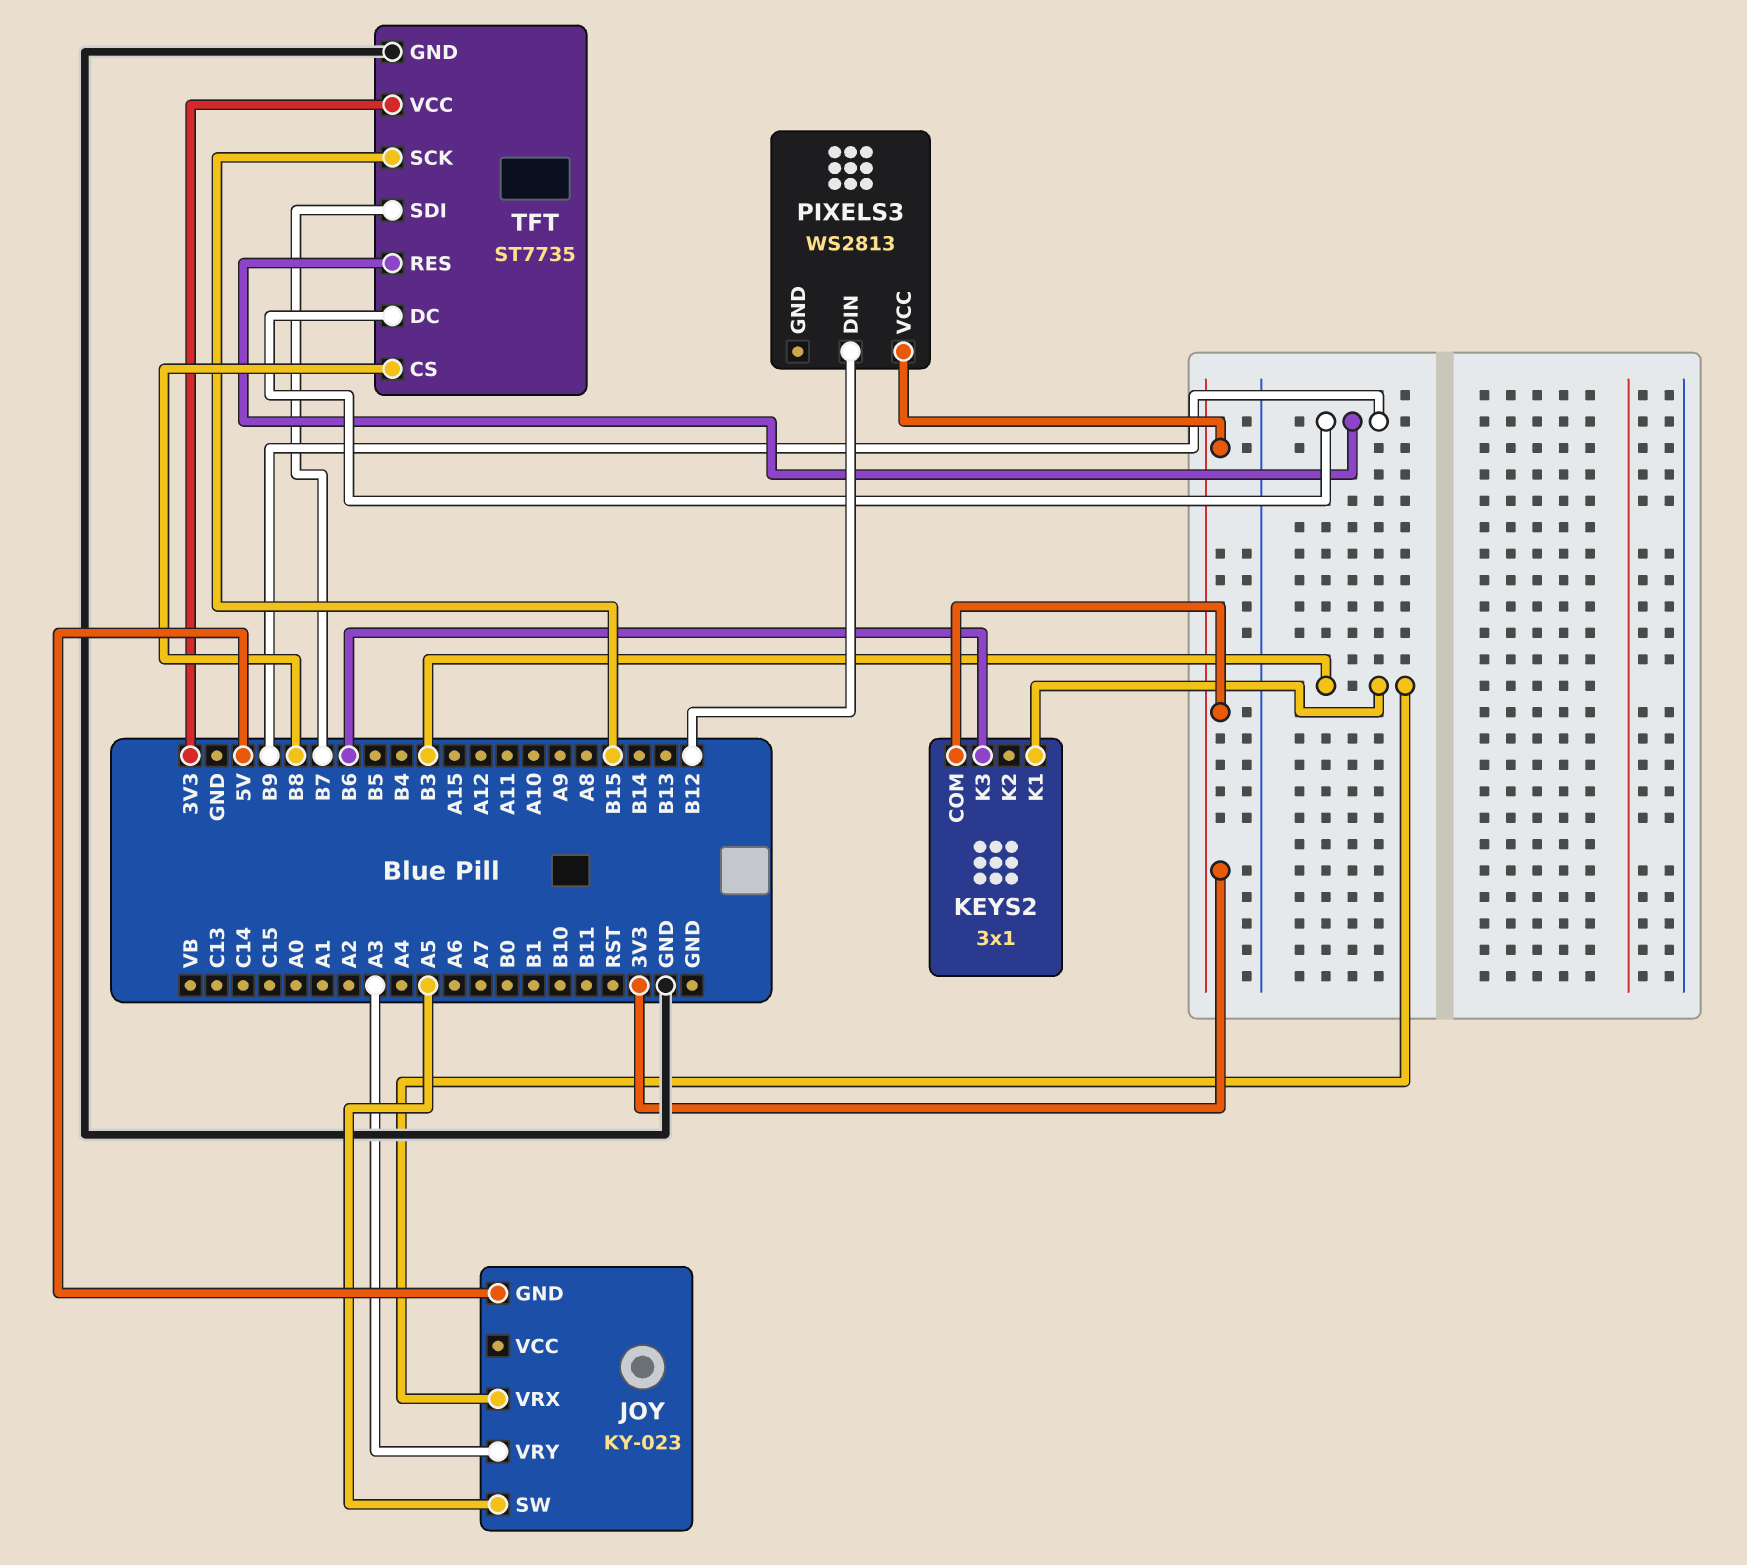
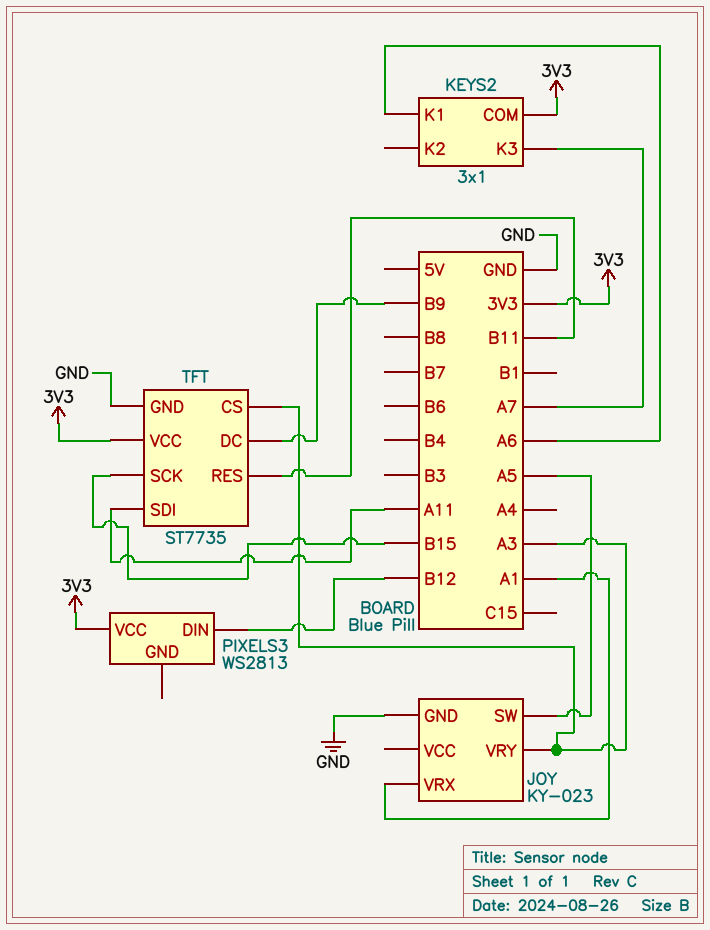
JOY pin GND: 5V -> GND
JOY pin VRX: B3 -> A1
KEYS2 pin K1: B3 -> A6
KEYS2 pin K3: B6 -> A7
TFT pin CS: B8 -> A3
TFT pin RES: B9 -> B11
TFT pin SDI: B7 -> A11

